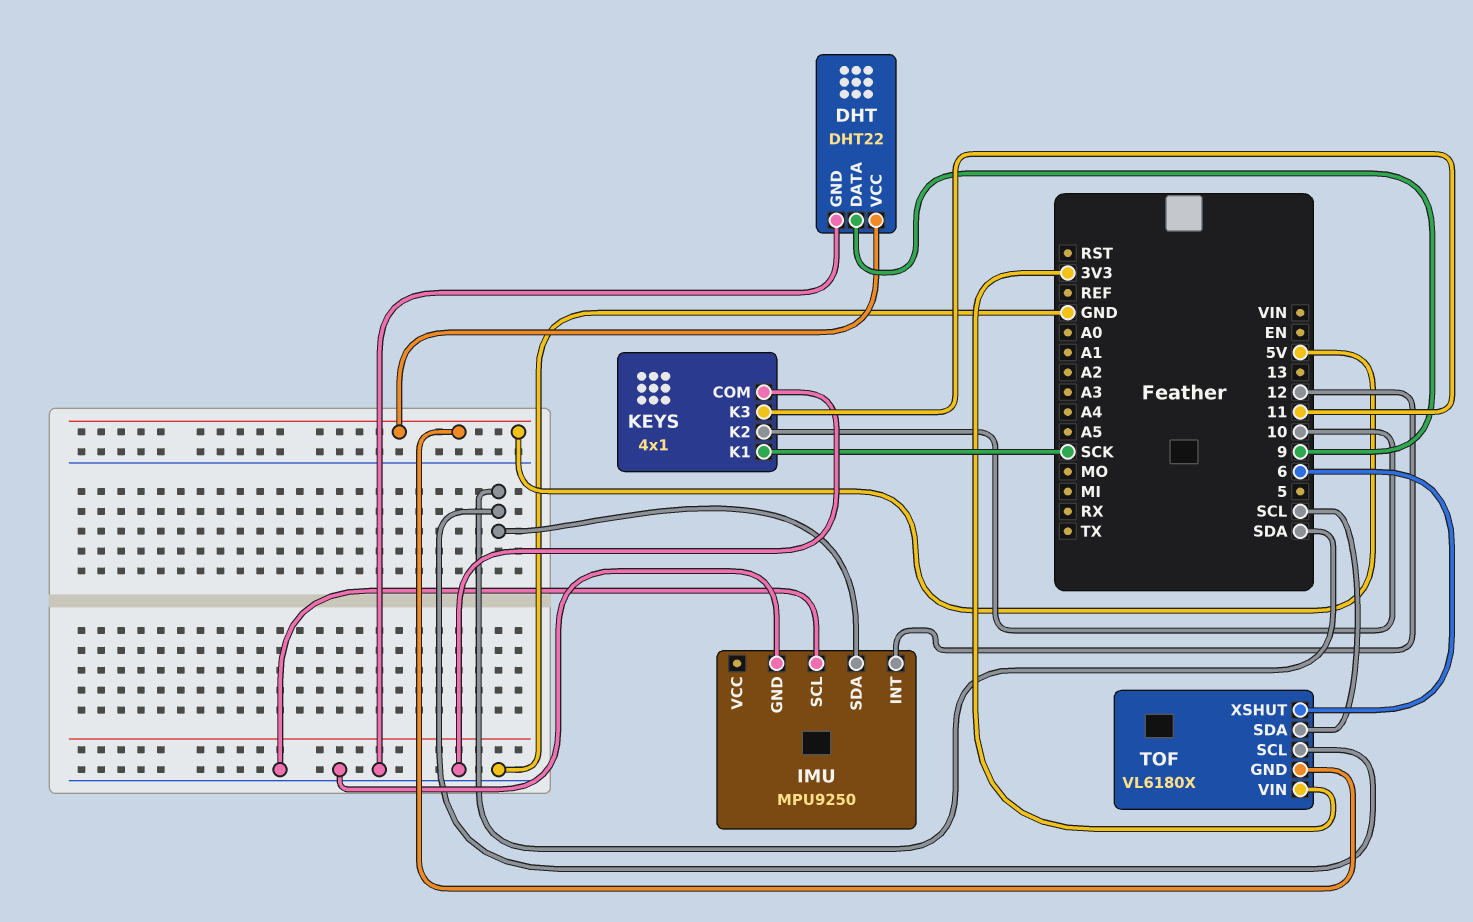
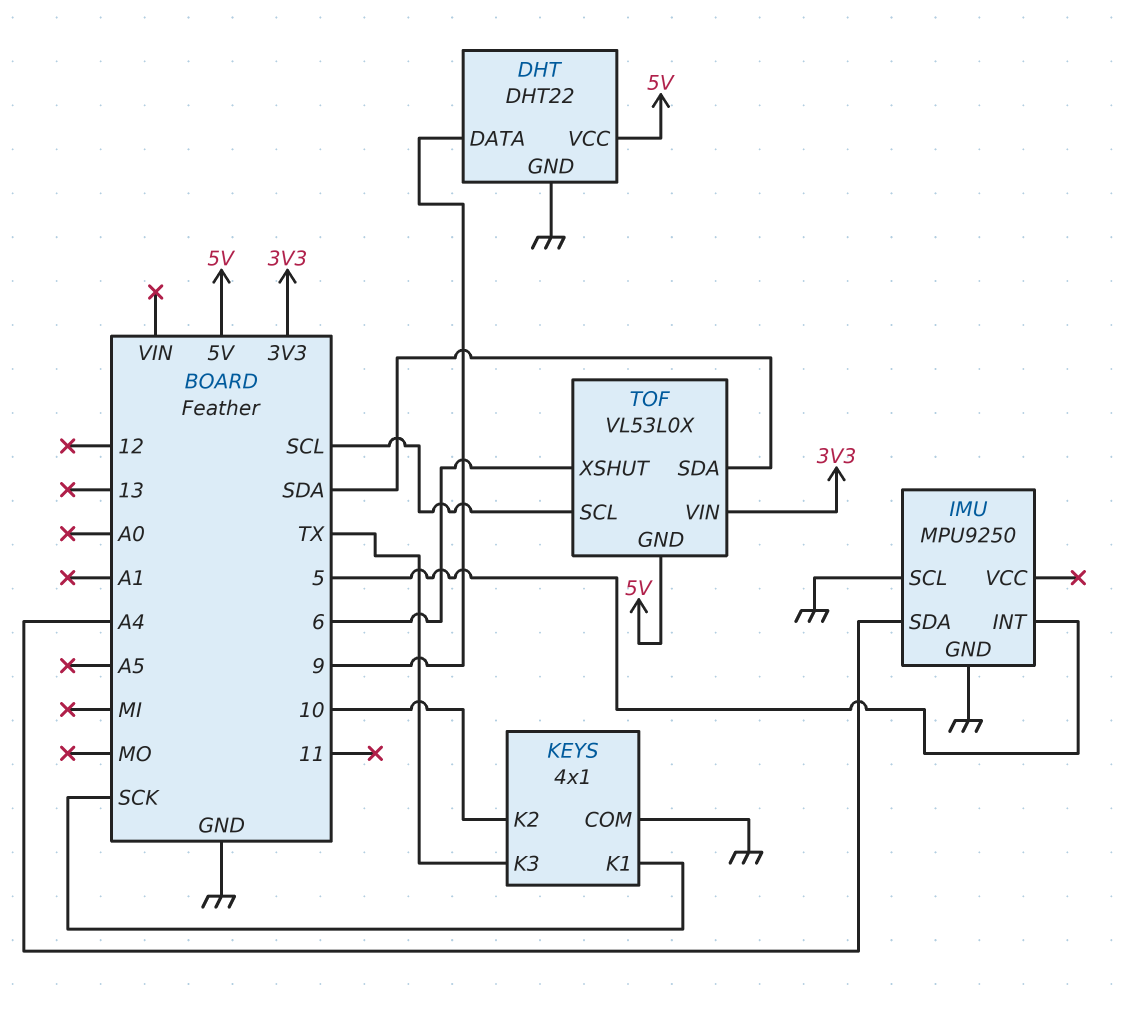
IMU pin INT: 12 -> 5
IMU pin SDA: SDA -> A4
KEYS pin K3: 11 -> TX
TOF: VL6180X -> VL53L0X
TOF pin SCL: SDA -> SCL
TOF pin SDA: SCL -> SDA

